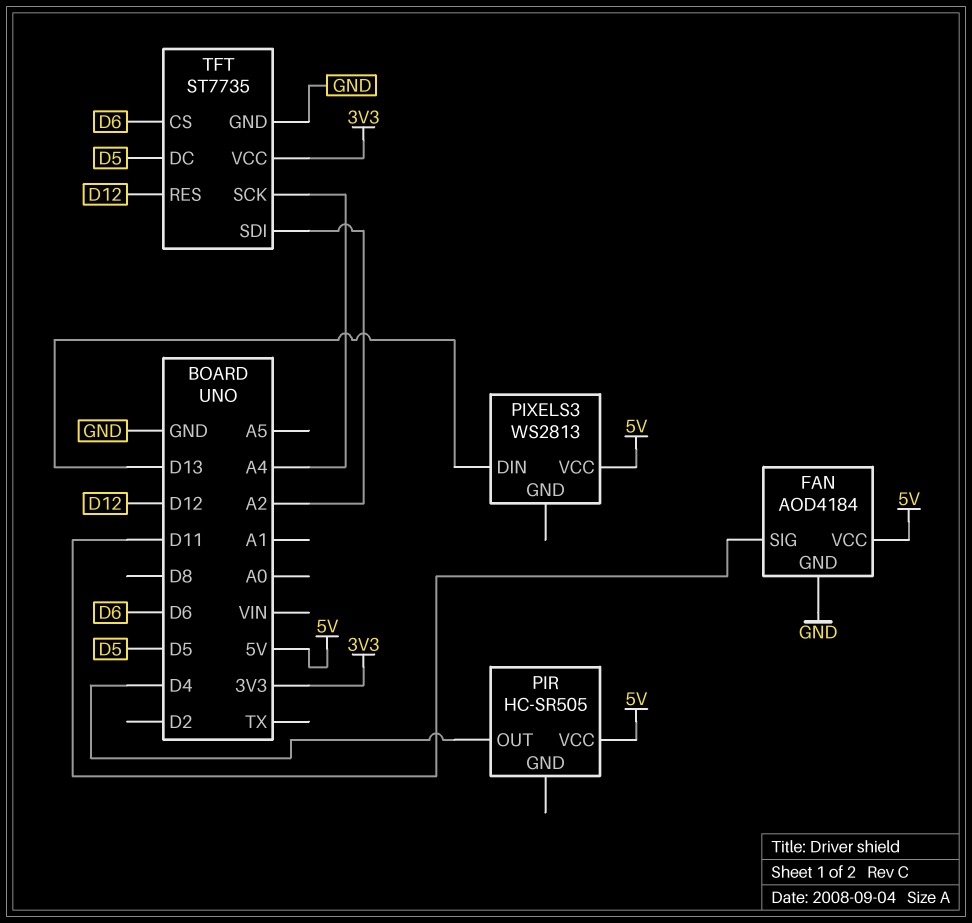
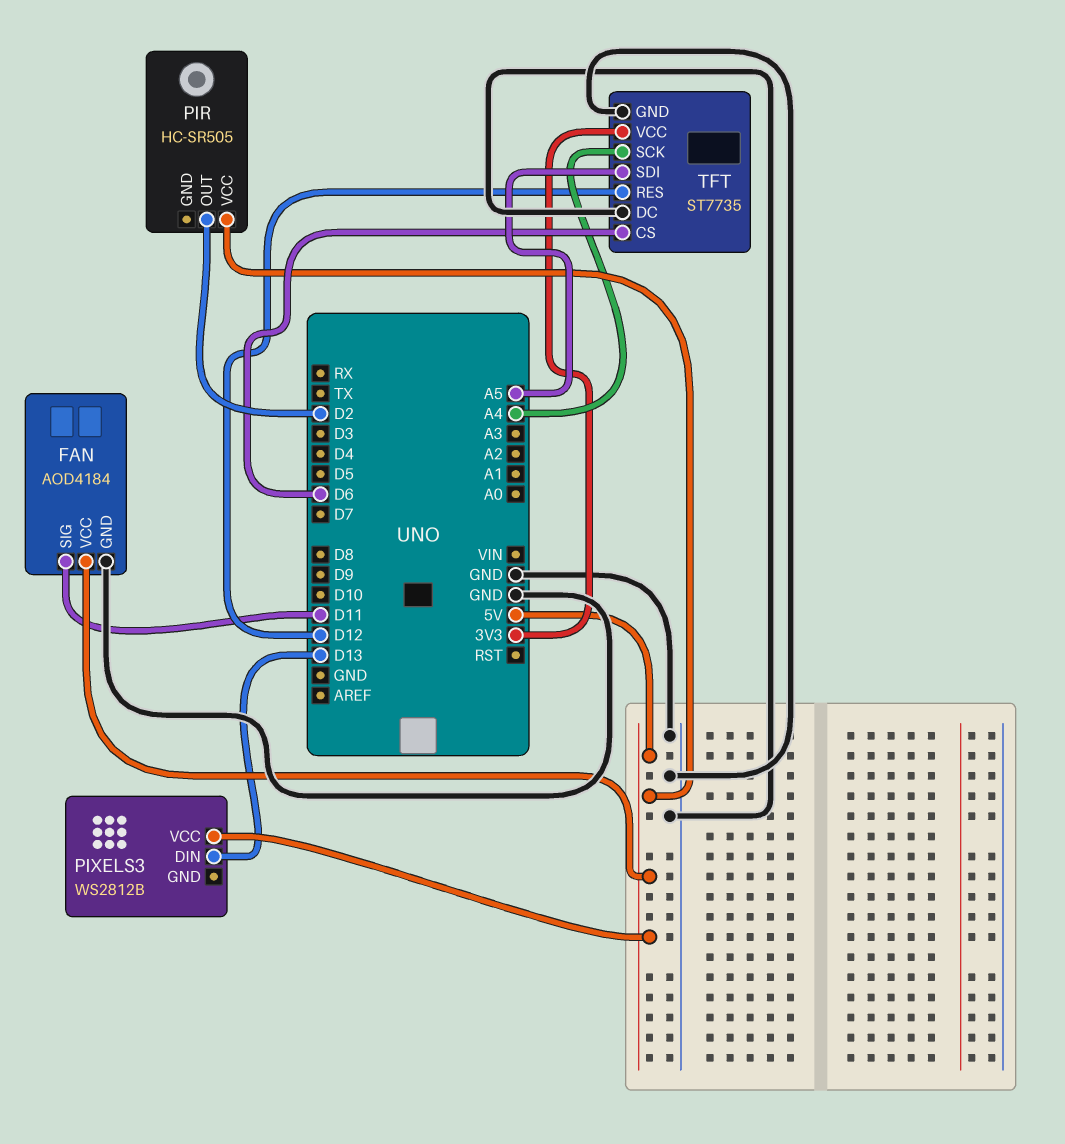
PIR pin OUT: D4 -> D2
PIXELS3: WS2813 -> WS2812B
TFT pin DC: D5 -> GND
TFT pin SDI: A2 -> A5

